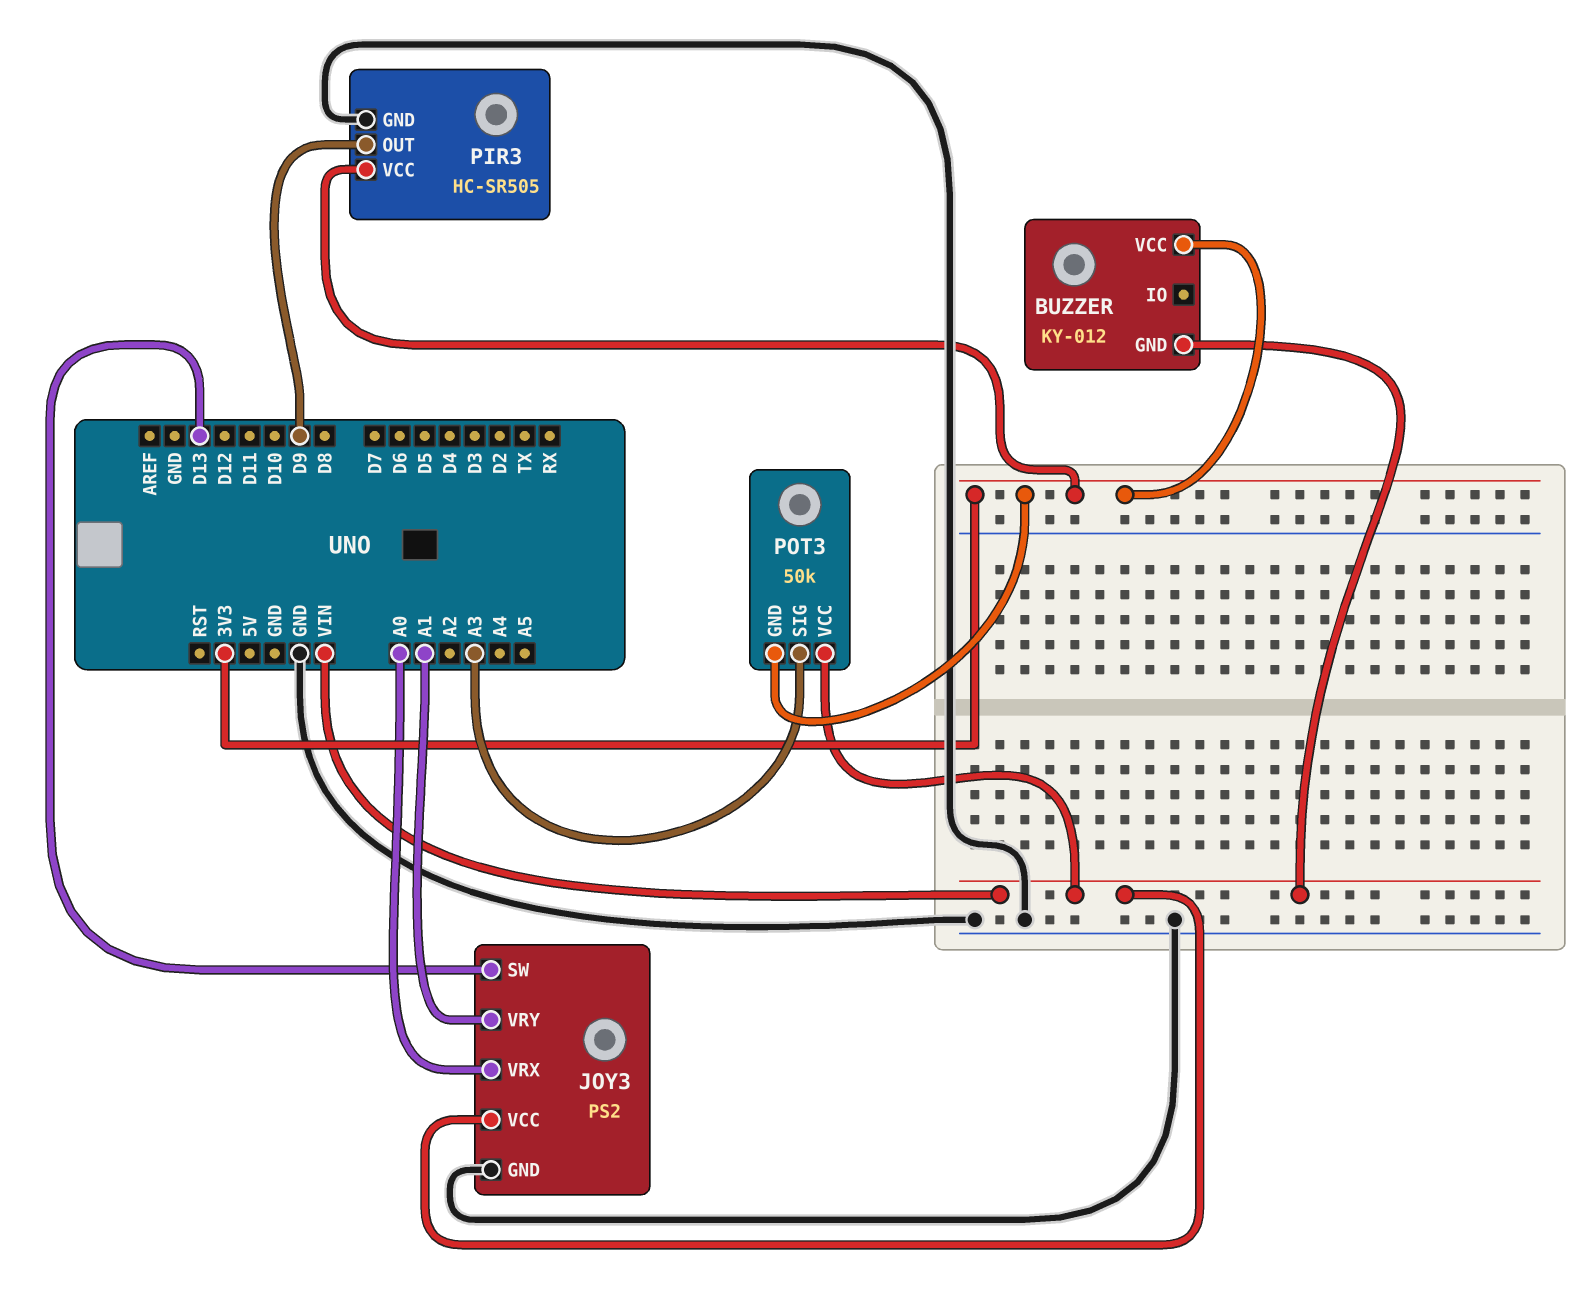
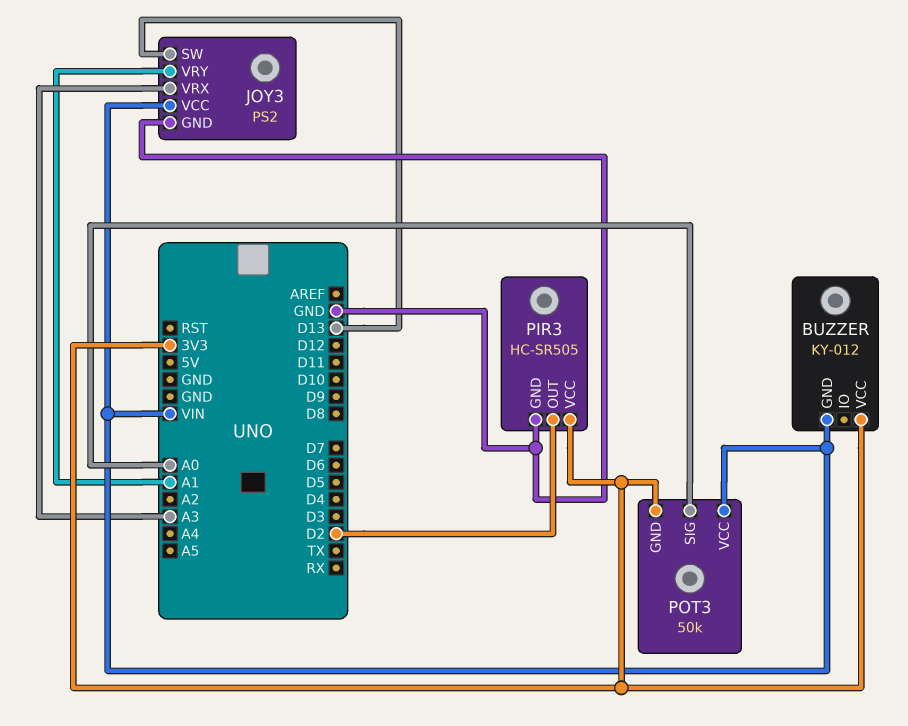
JOY3 pin VRX: A0 -> A3
PIR3 pin OUT: D9 -> D2
POT3 pin SIG: A3 -> A0

